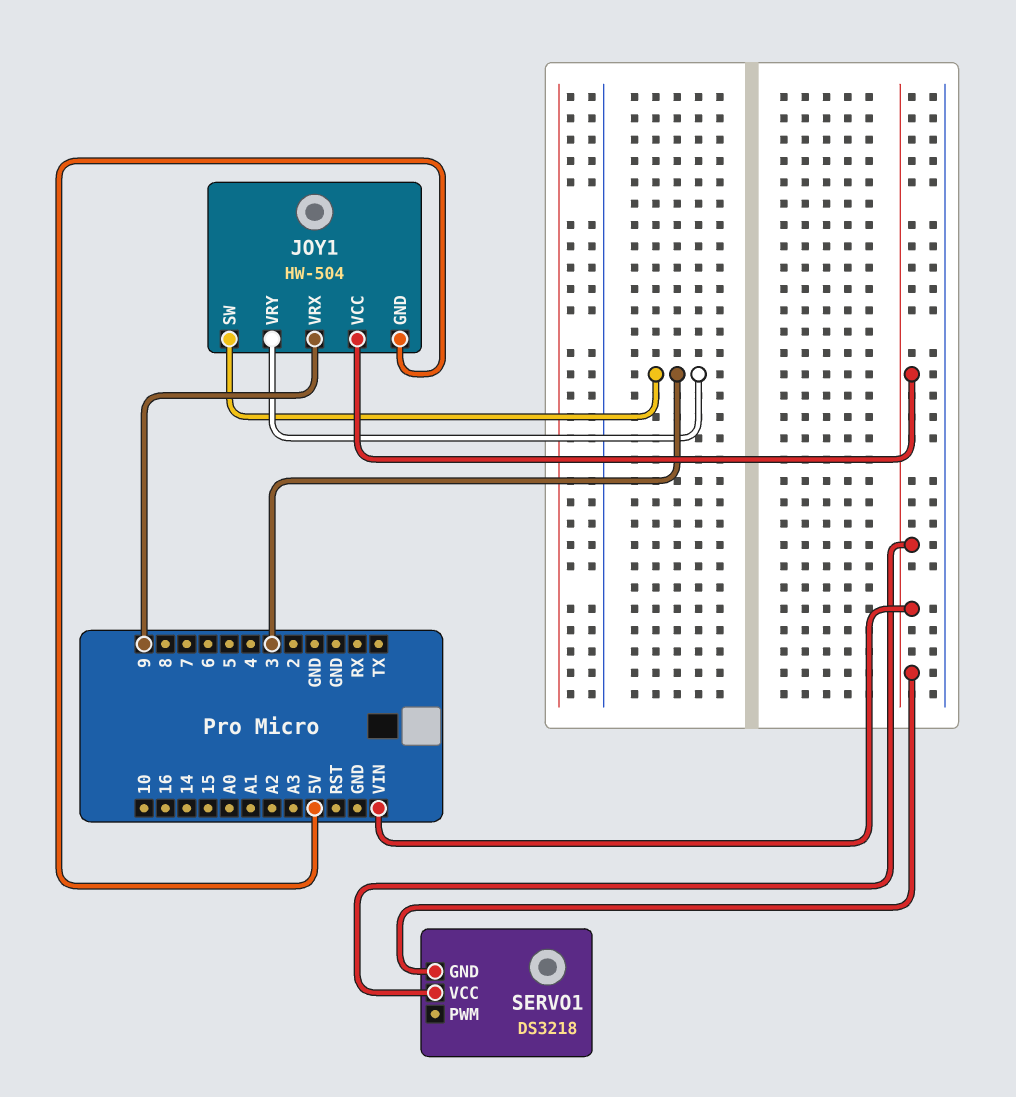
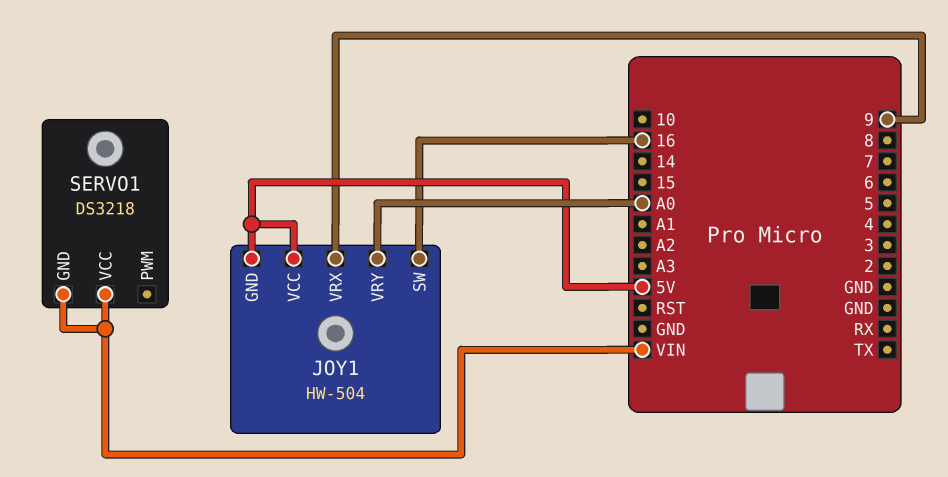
JOY1 pin SW: 3 -> 16
JOY1 pin VCC: VIN -> 5V
JOY1 pin VRY: 3 -> A0

